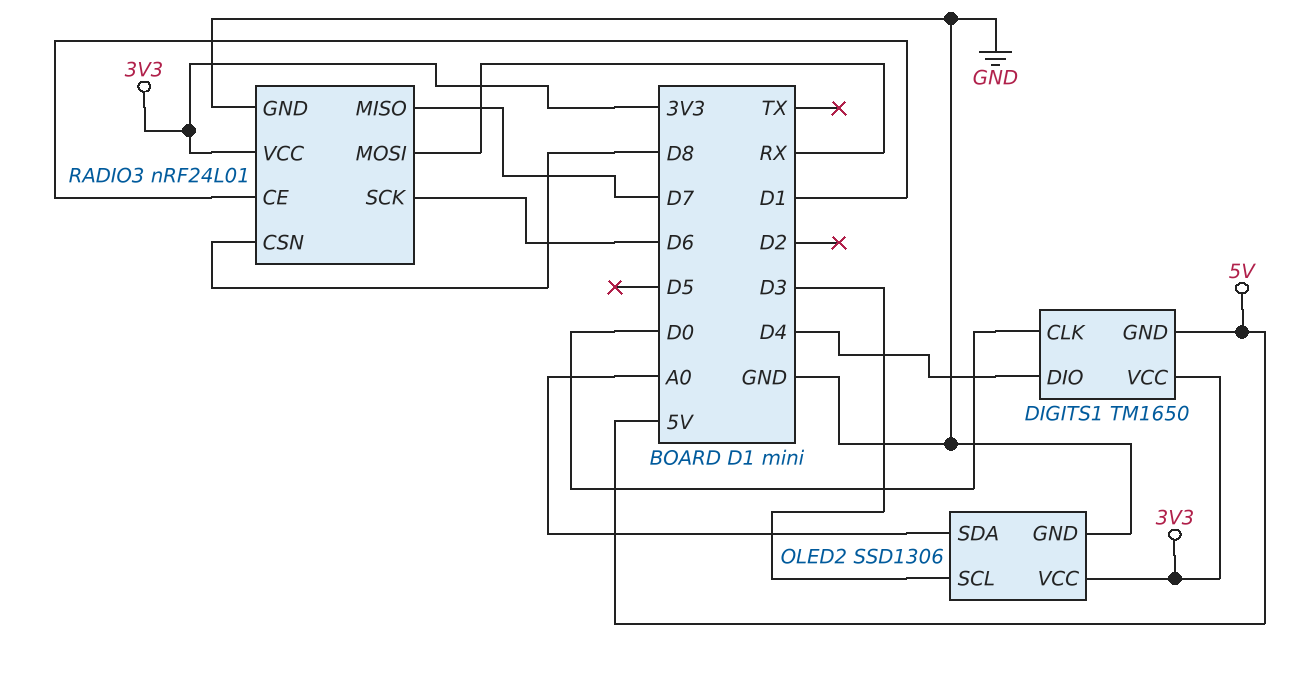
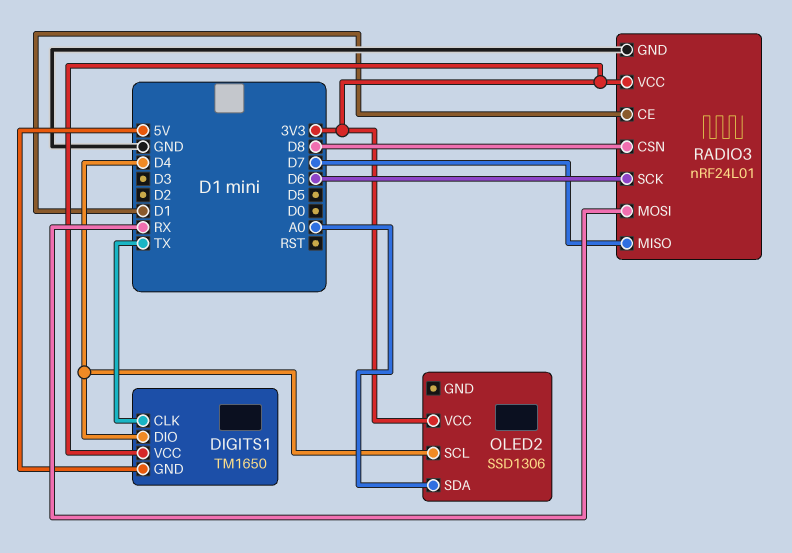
DIGITS1 pin CLK: D0 -> TX
OLED2 pin GND: GND -> none
OLED2 pin SCL: D3 -> D4

